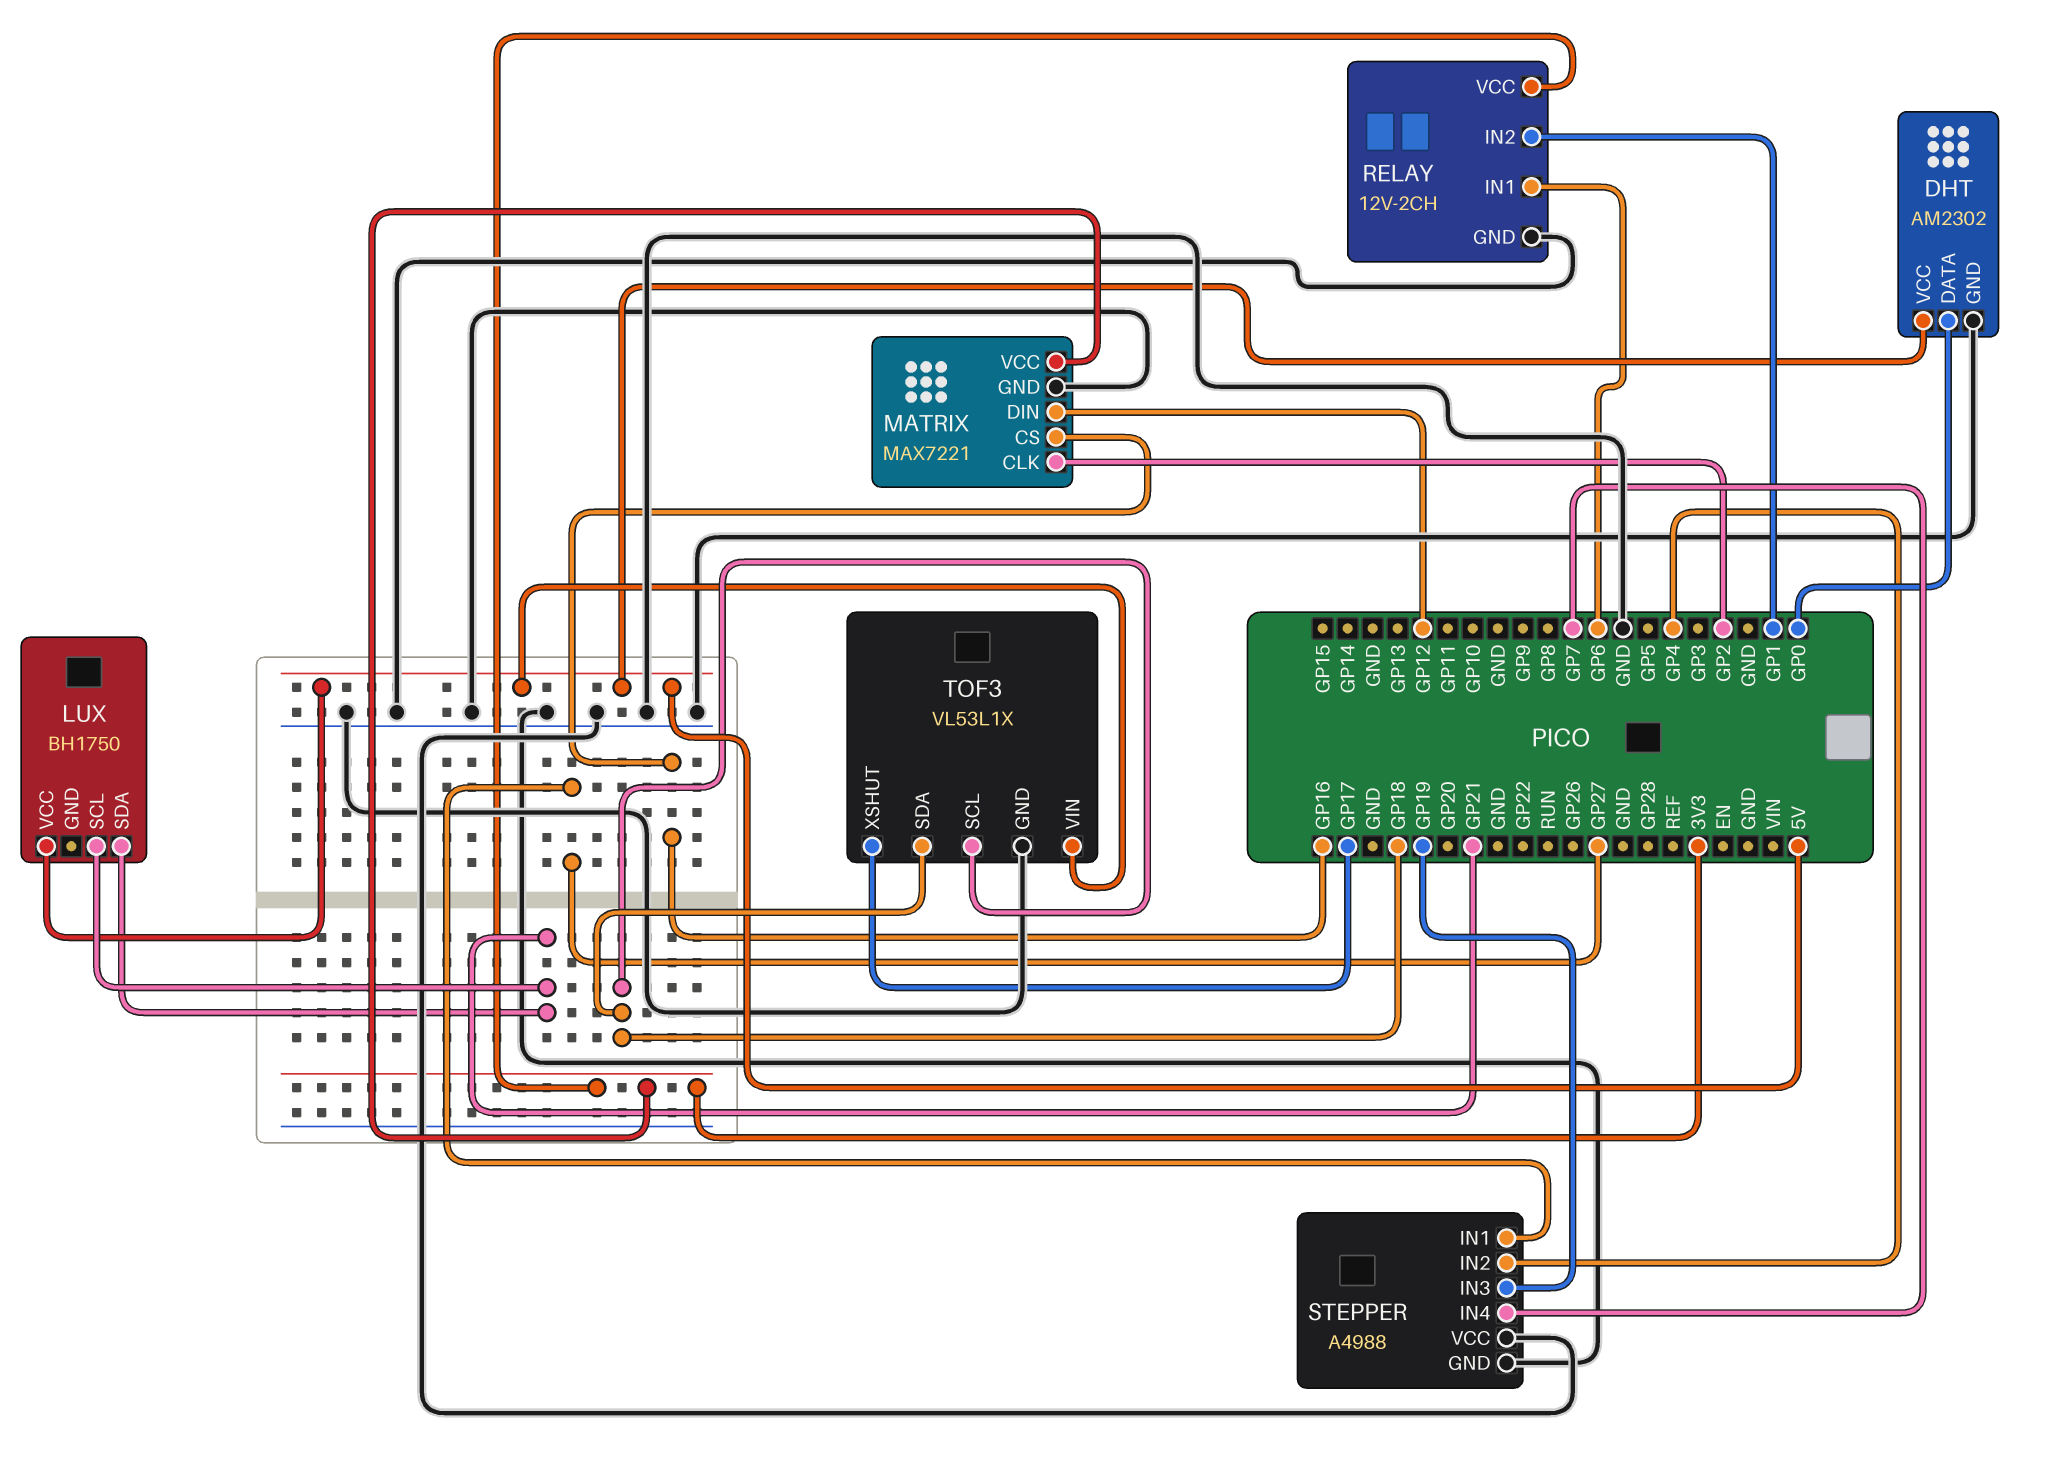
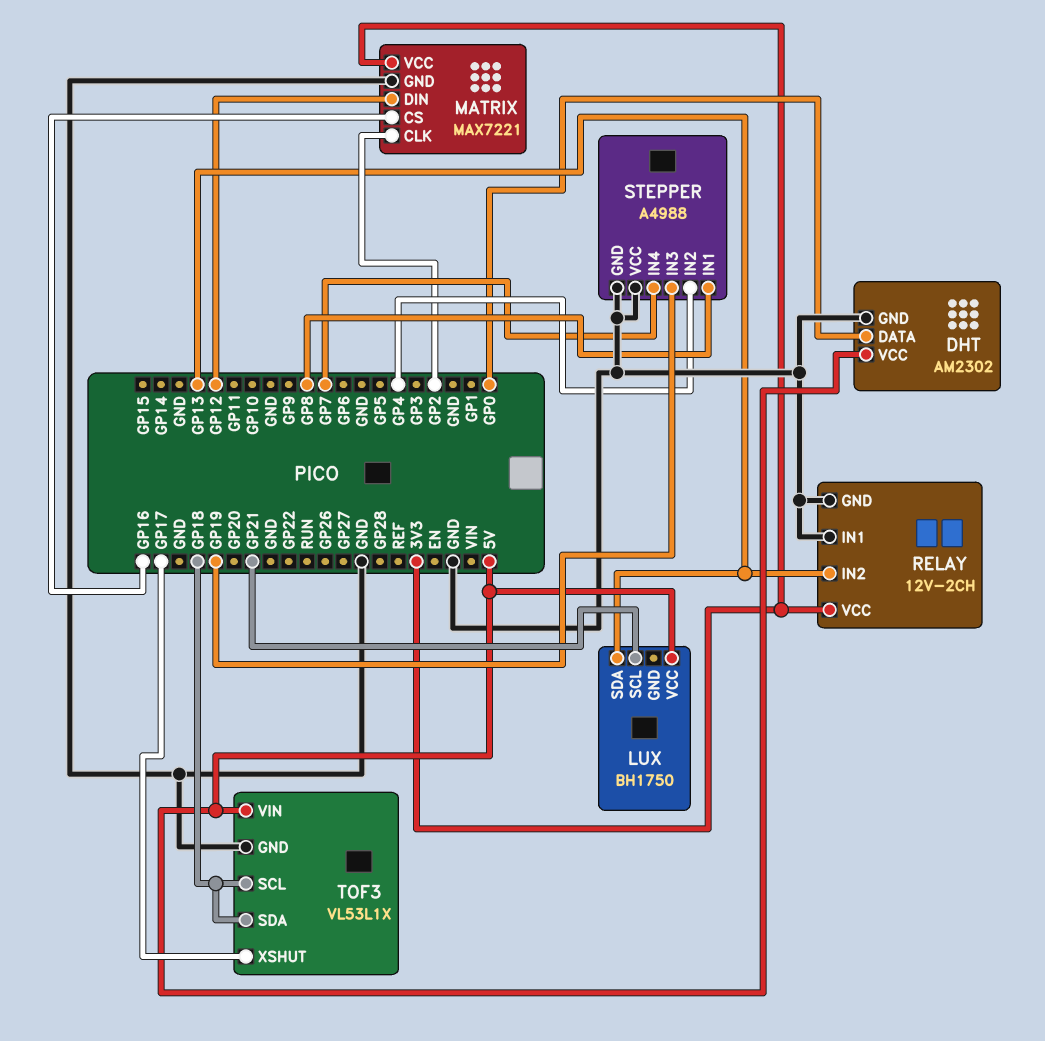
LUX pin SDA: GP21 -> GP13
RELAY pin IN1: GP6 -> GND
RELAY pin IN2: GP1 -> GP13
STEPPER pin IN1: GP27 -> GP8

